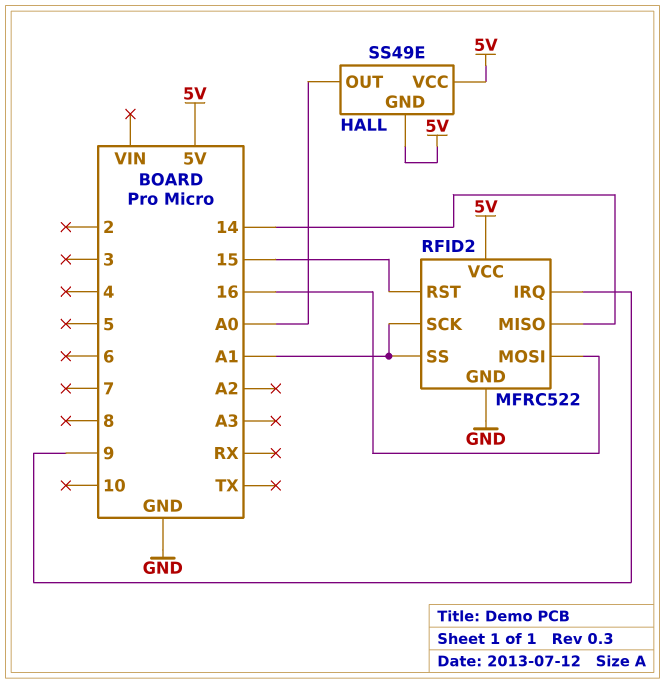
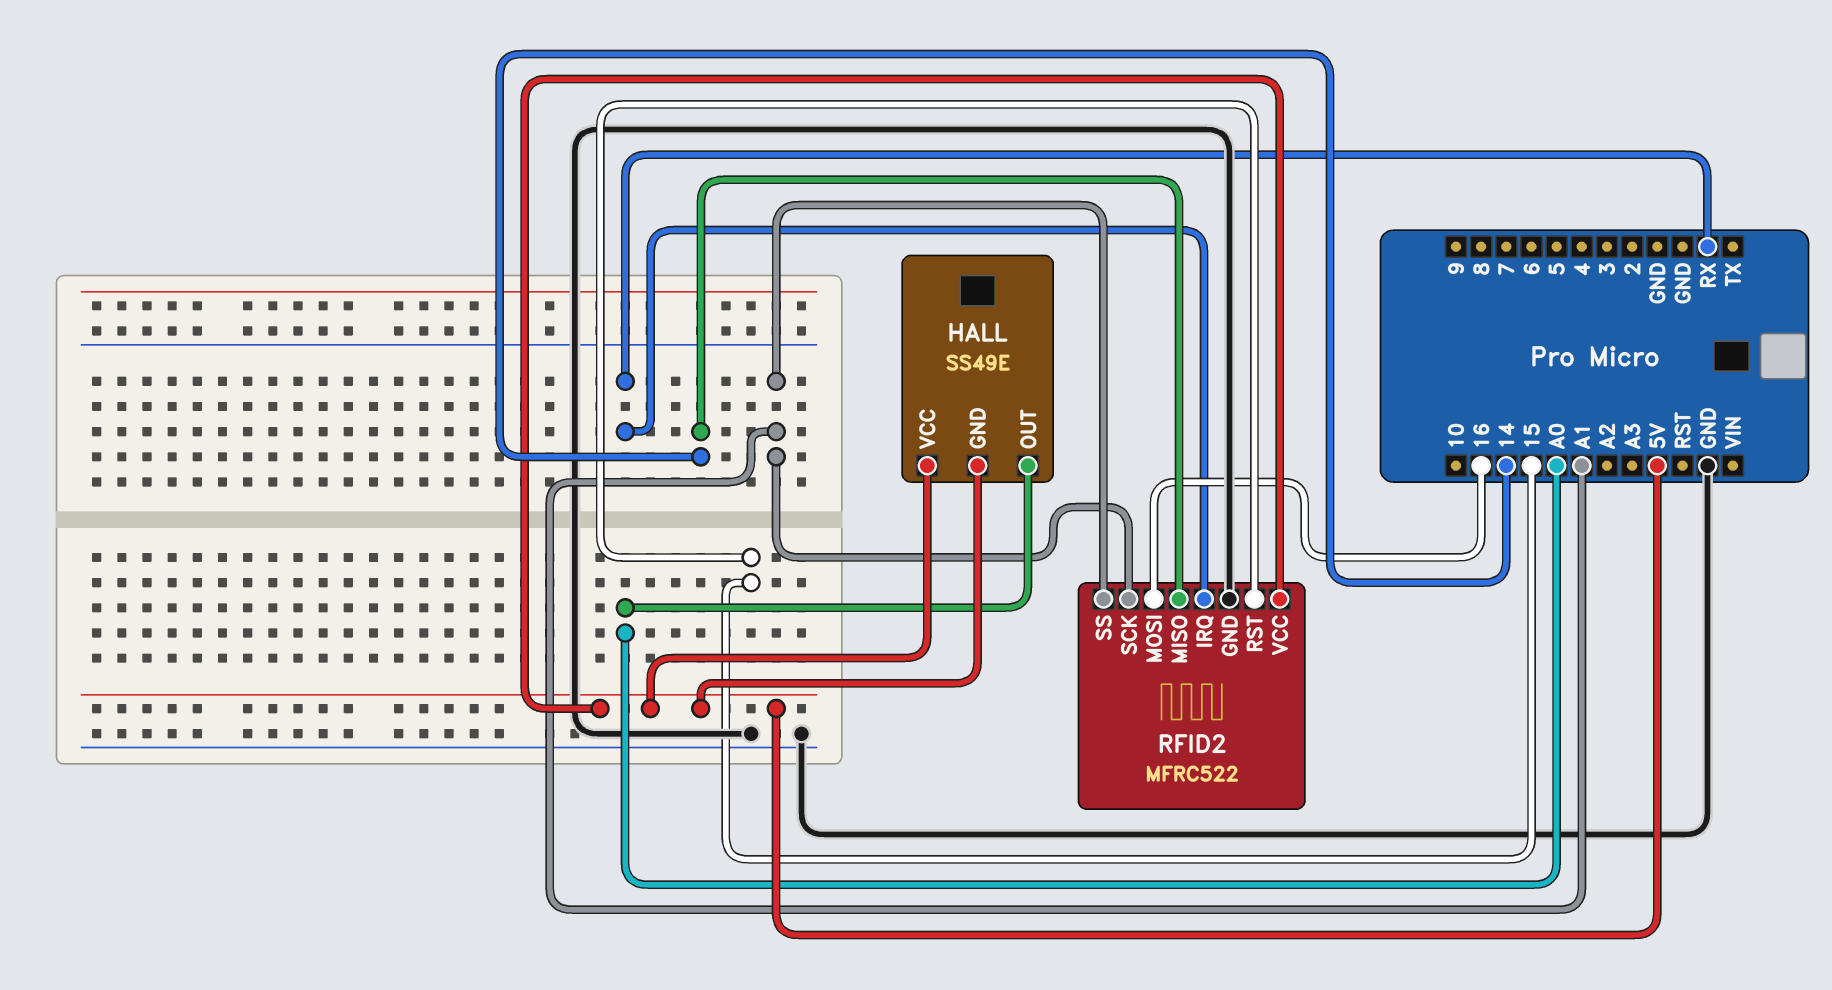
RFID2 pin IRQ: 9 -> RX

